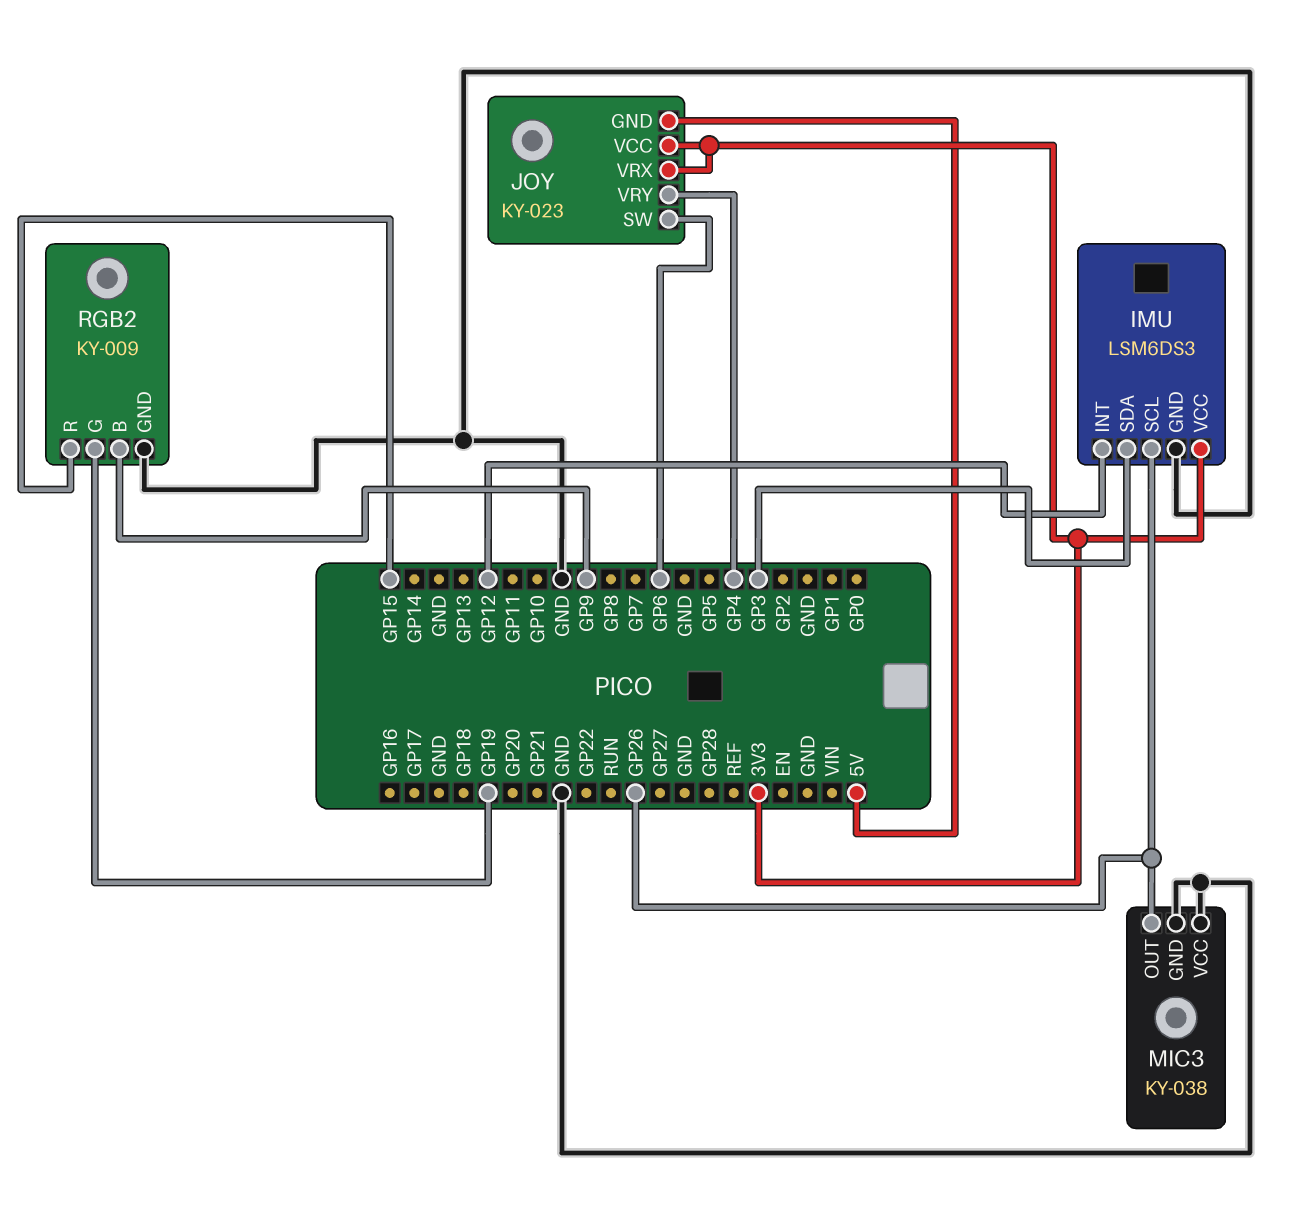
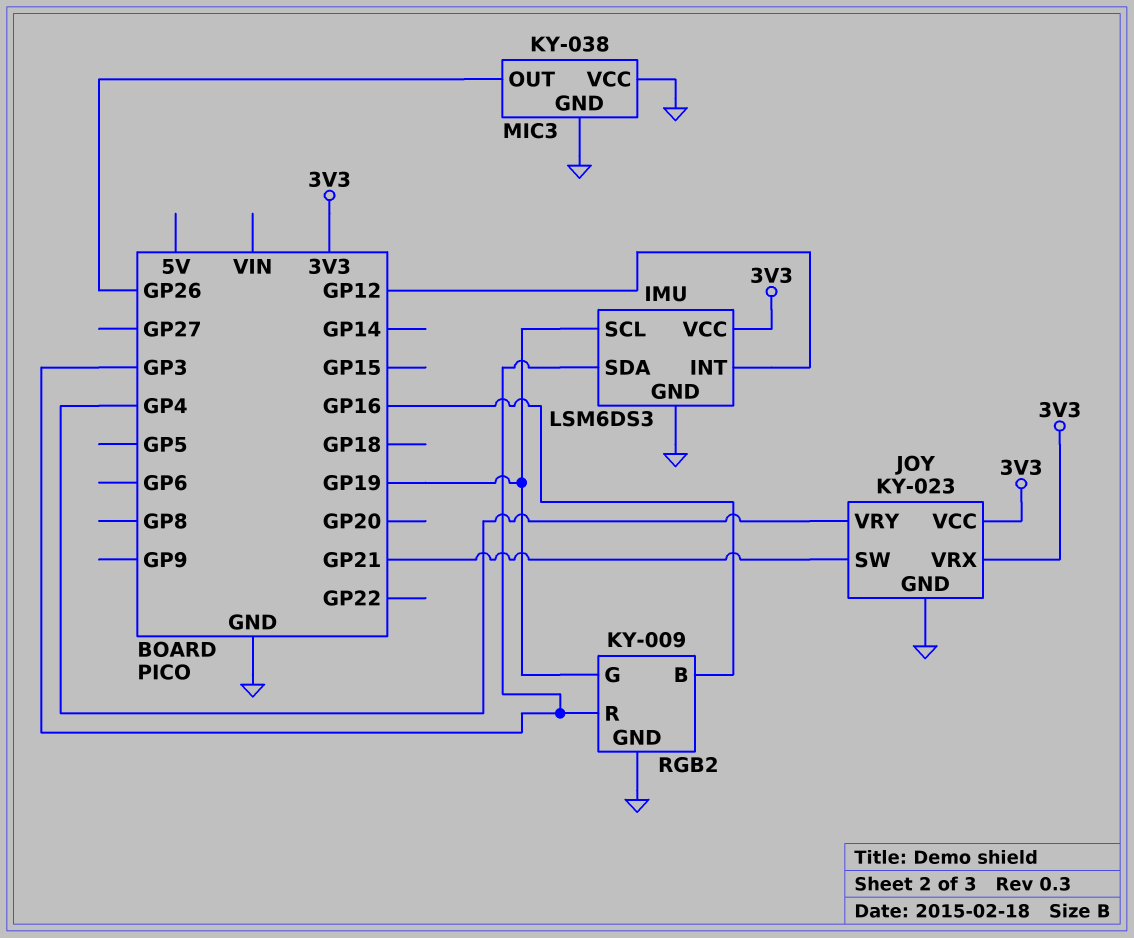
IMU pin SCL: GP26 -> GP19
JOY pin GND: 5V -> GND
JOY pin SW: GP6 -> GP21
RGB2 pin B: GP9 -> GP16
RGB2 pin R: GP15 -> GP3

